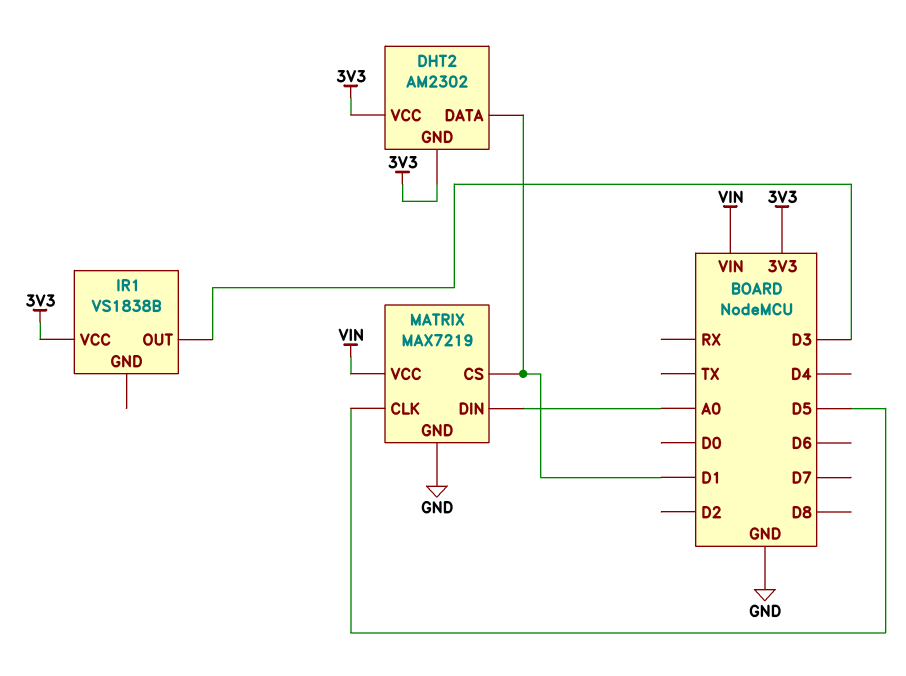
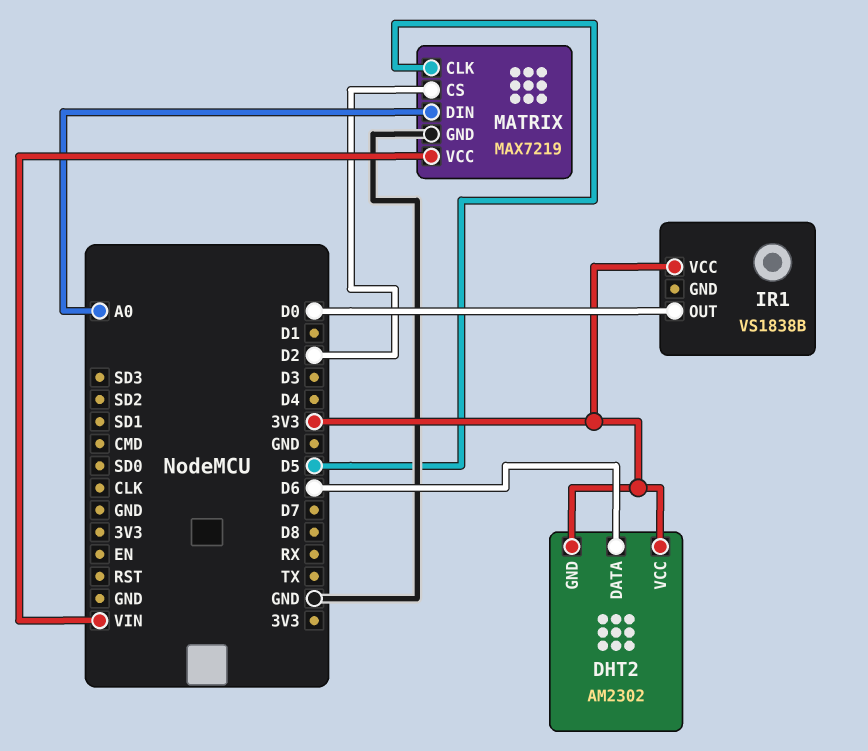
DHT2 pin DATA: D1 -> D6
IR1 pin OUT: D3 -> D0
MATRIX pin CS: D1 -> D2

